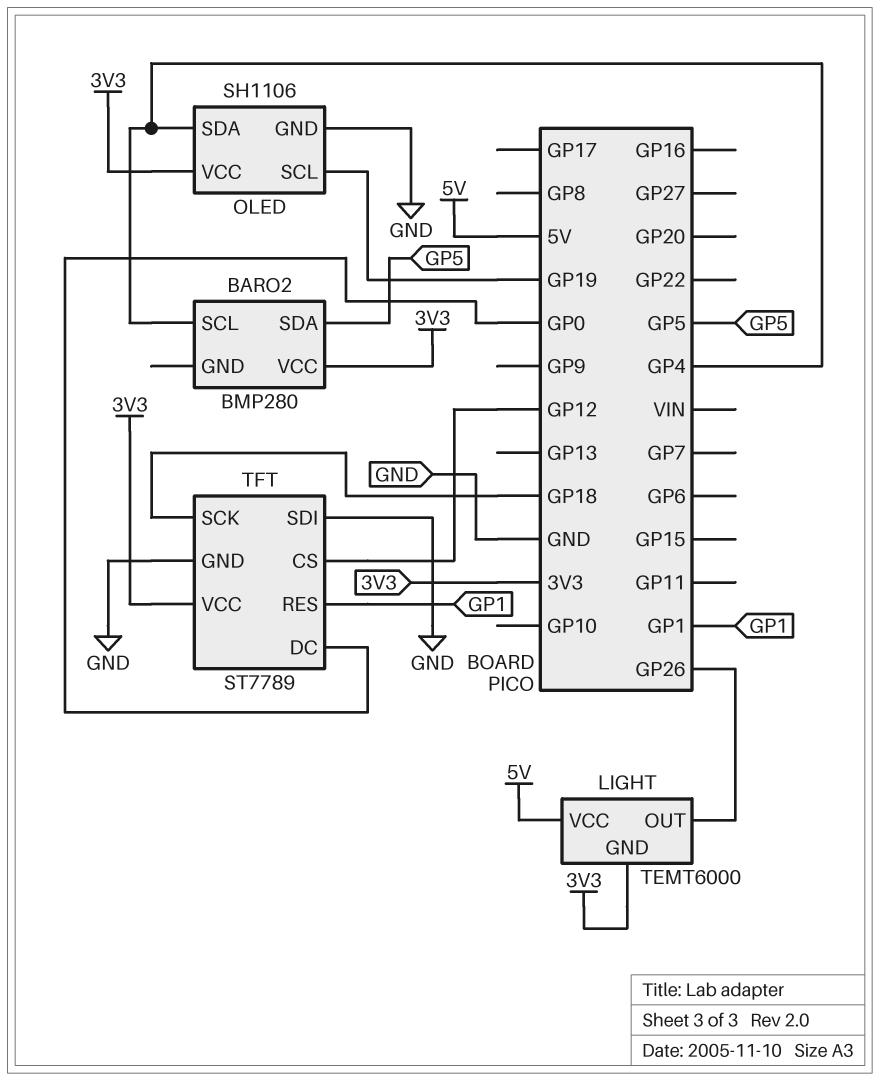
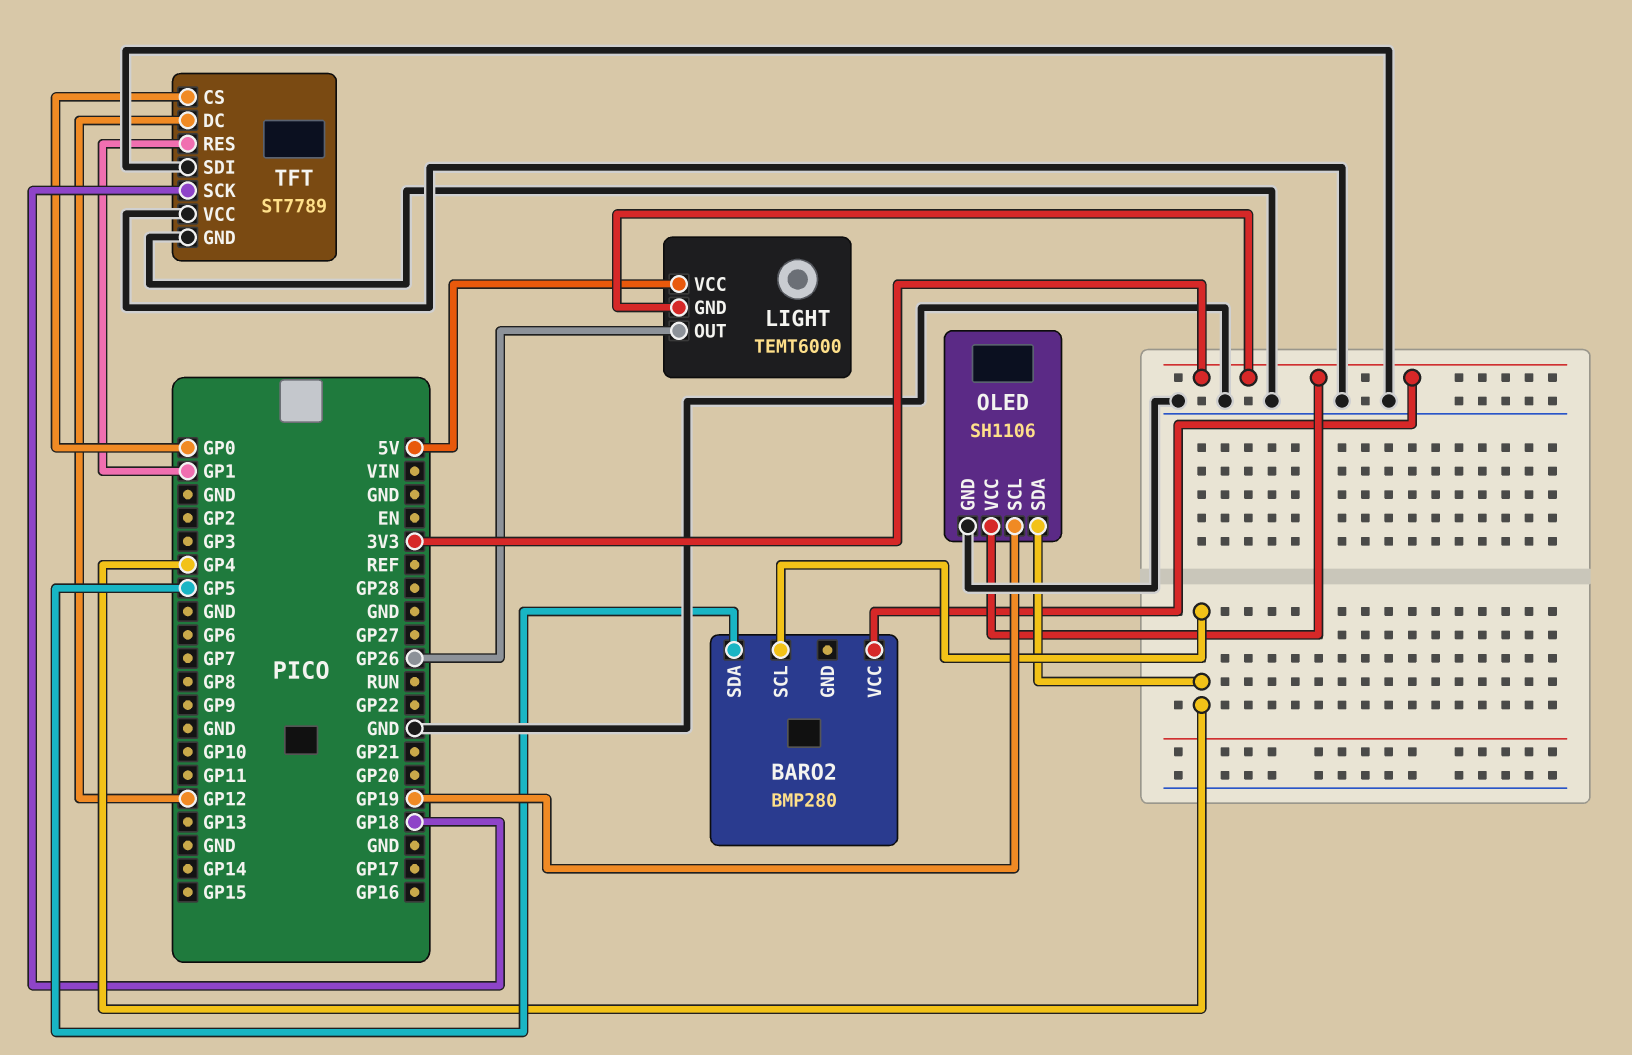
TFT pin CS: GP12 -> GP0
TFT pin DC: GP0 -> GP12
TFT pin VCC: 3V3 -> GND

